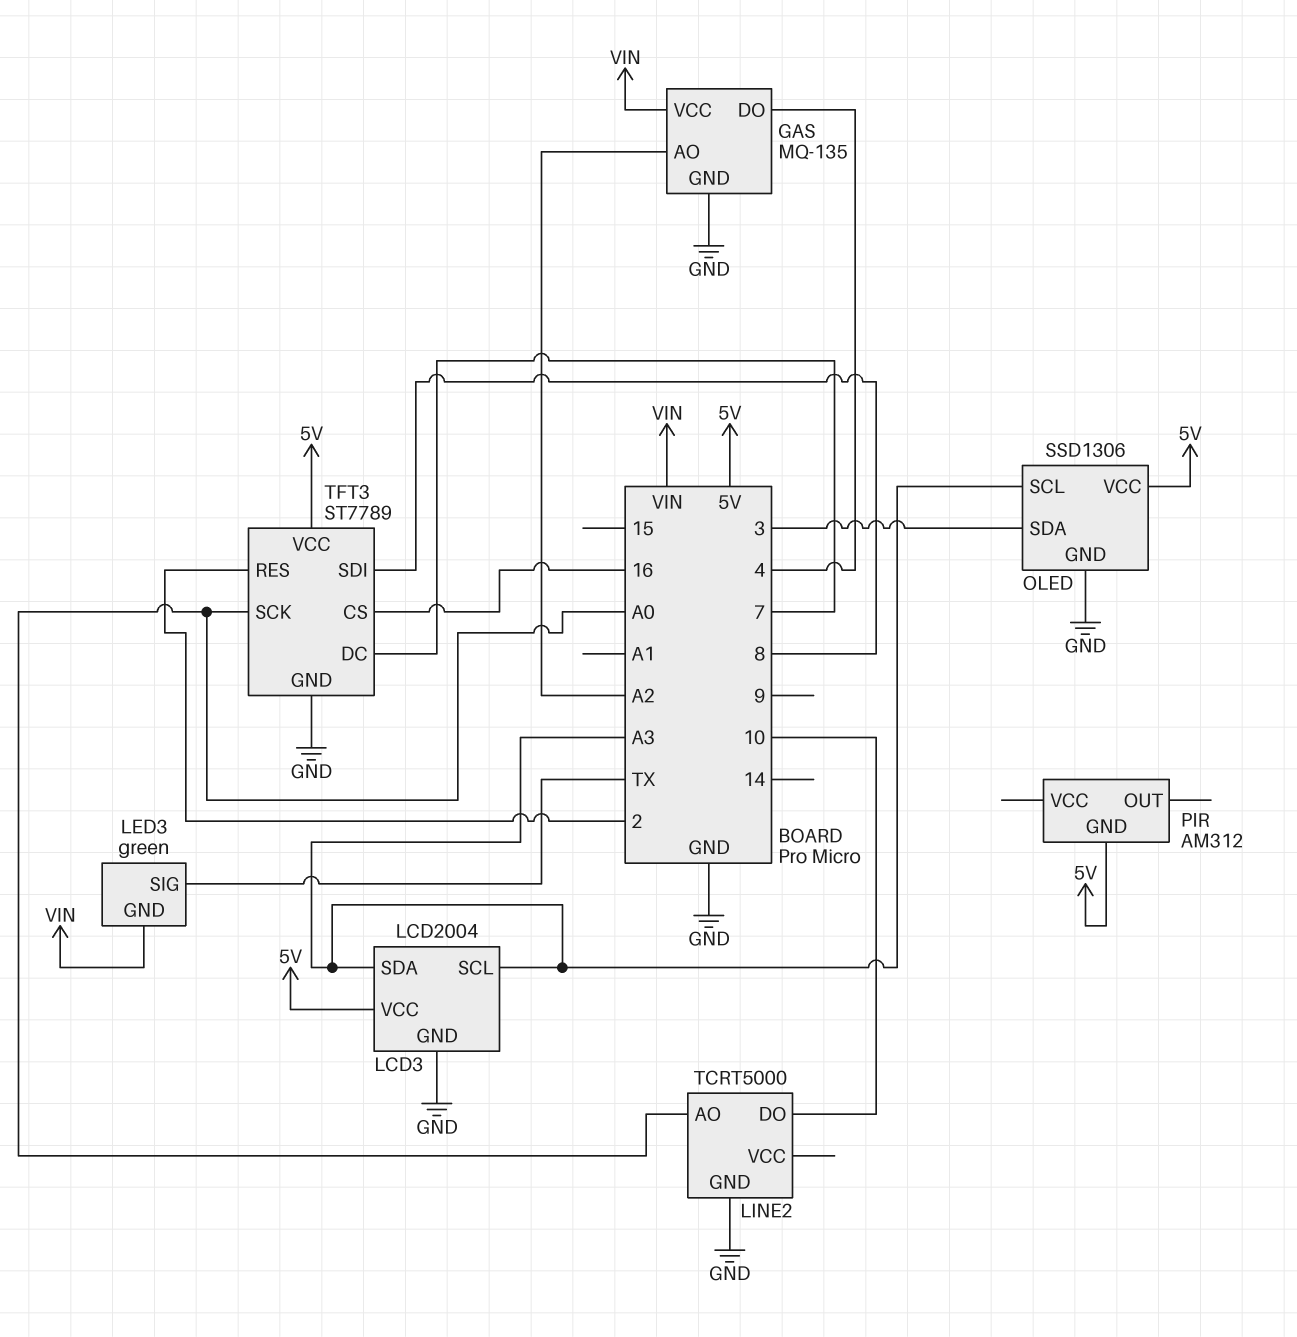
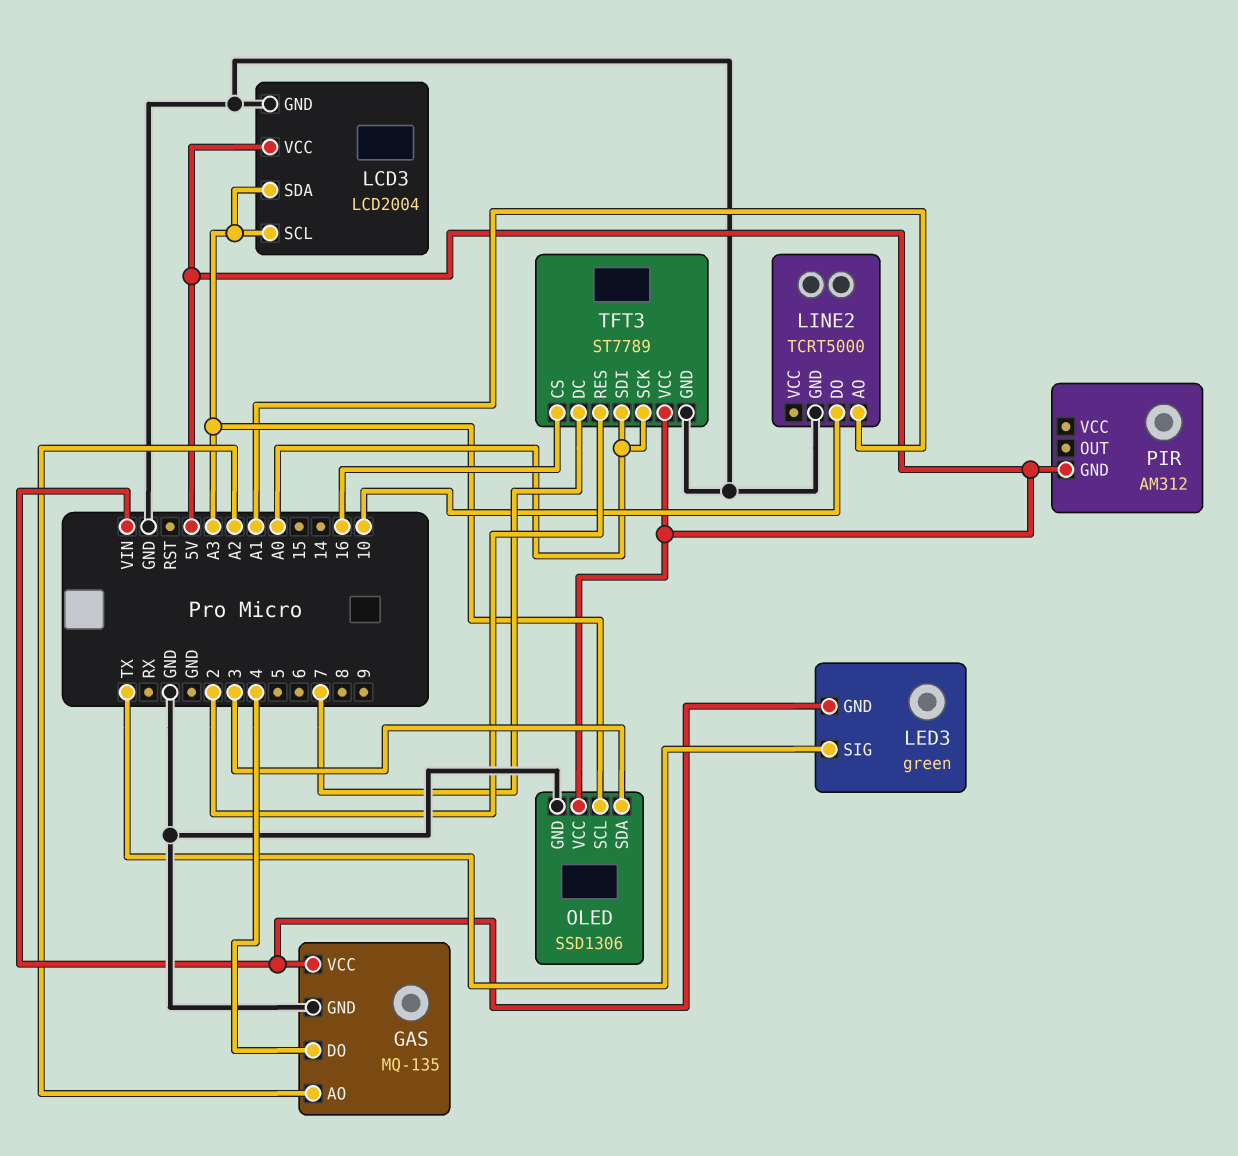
LINE2 pin AO: A0 -> A1
TFT3 pin SDI: 8 -> A0

